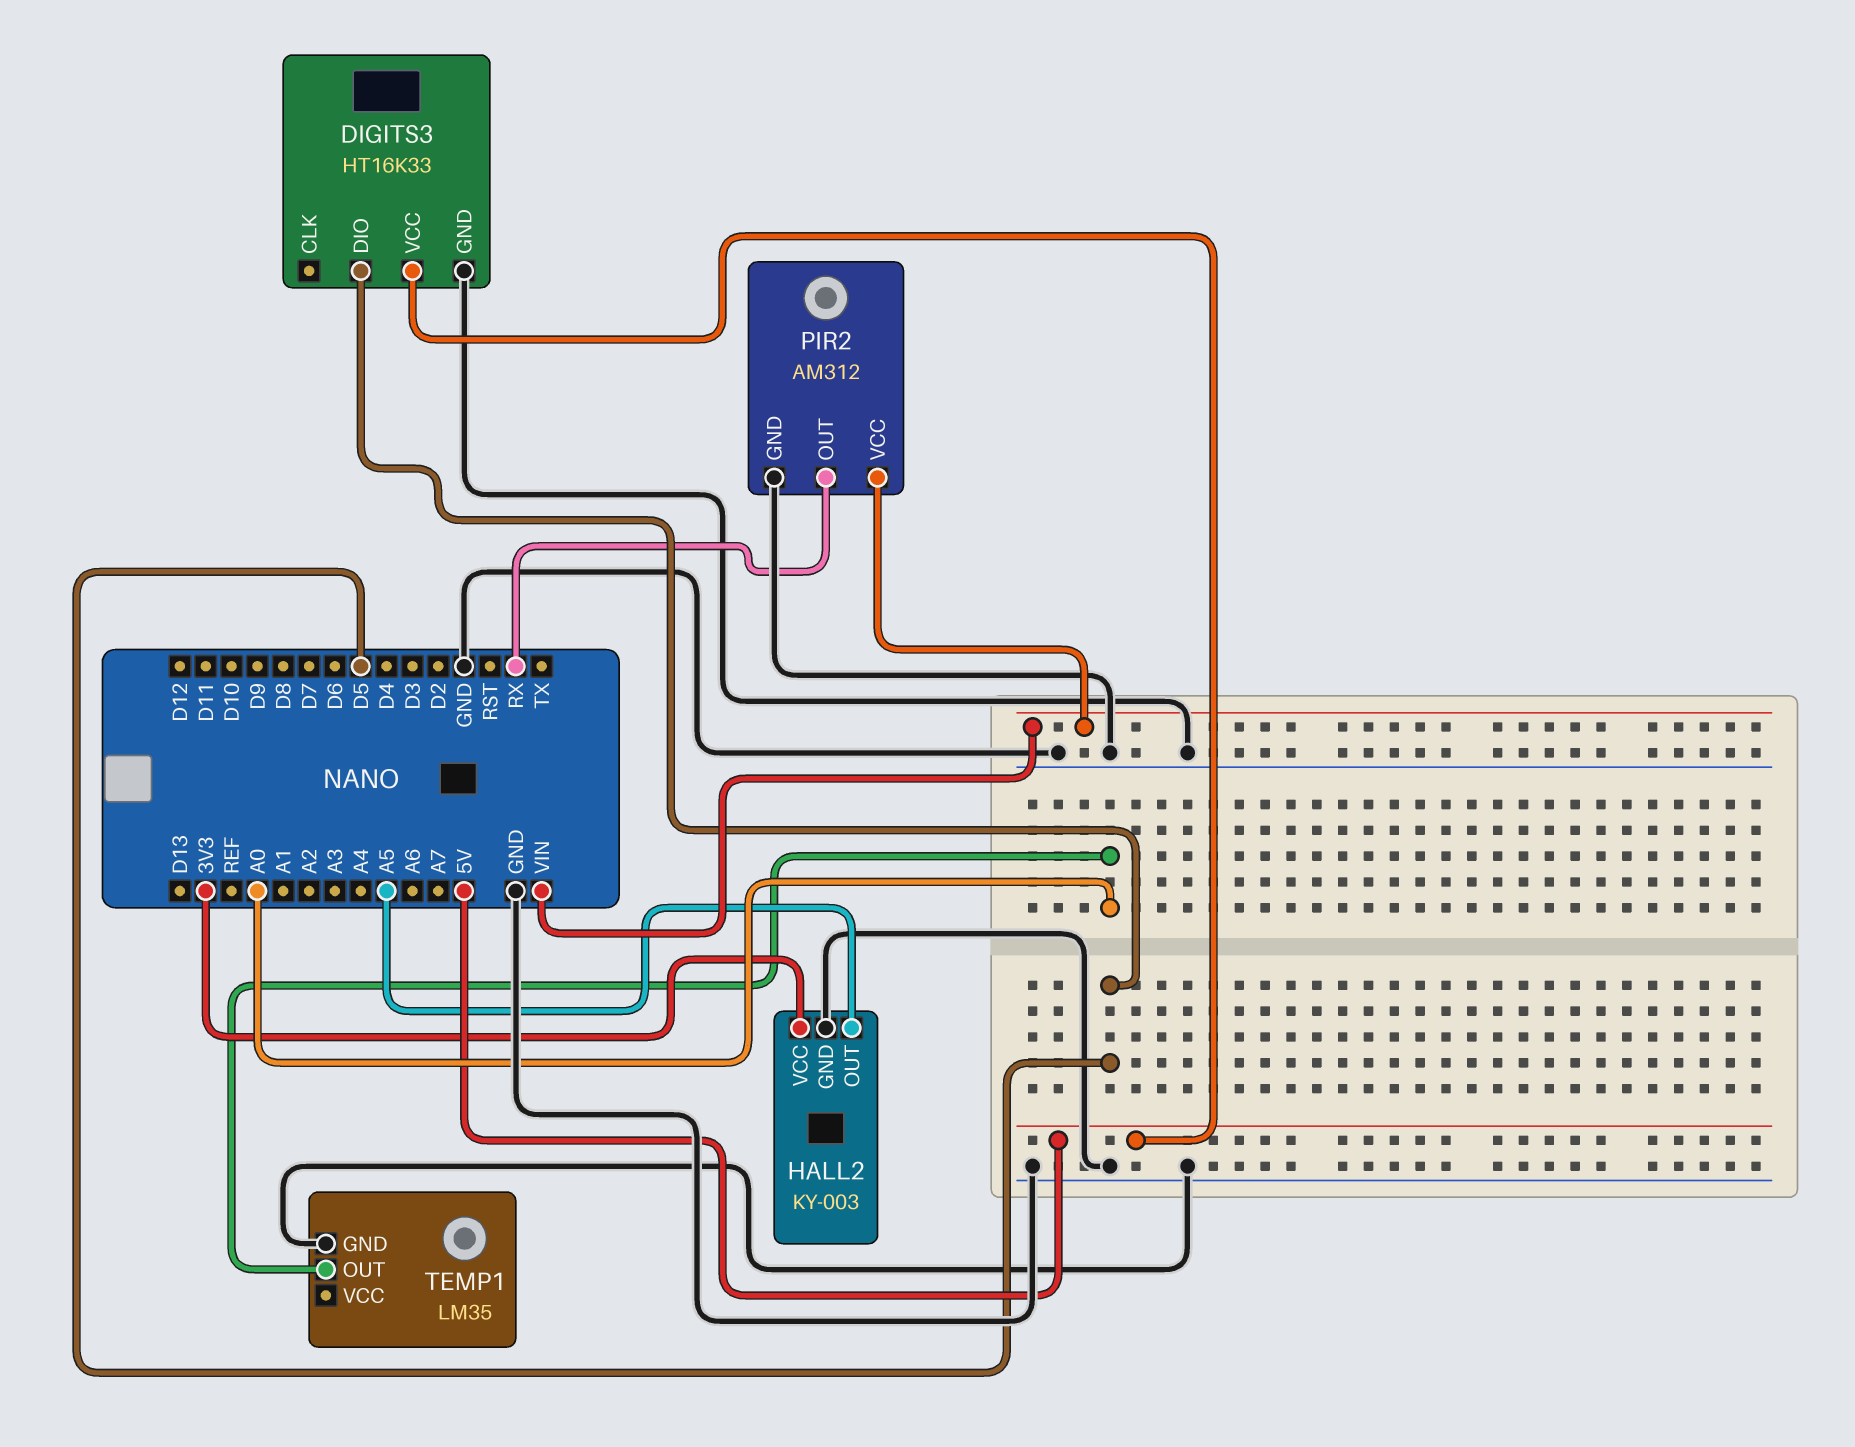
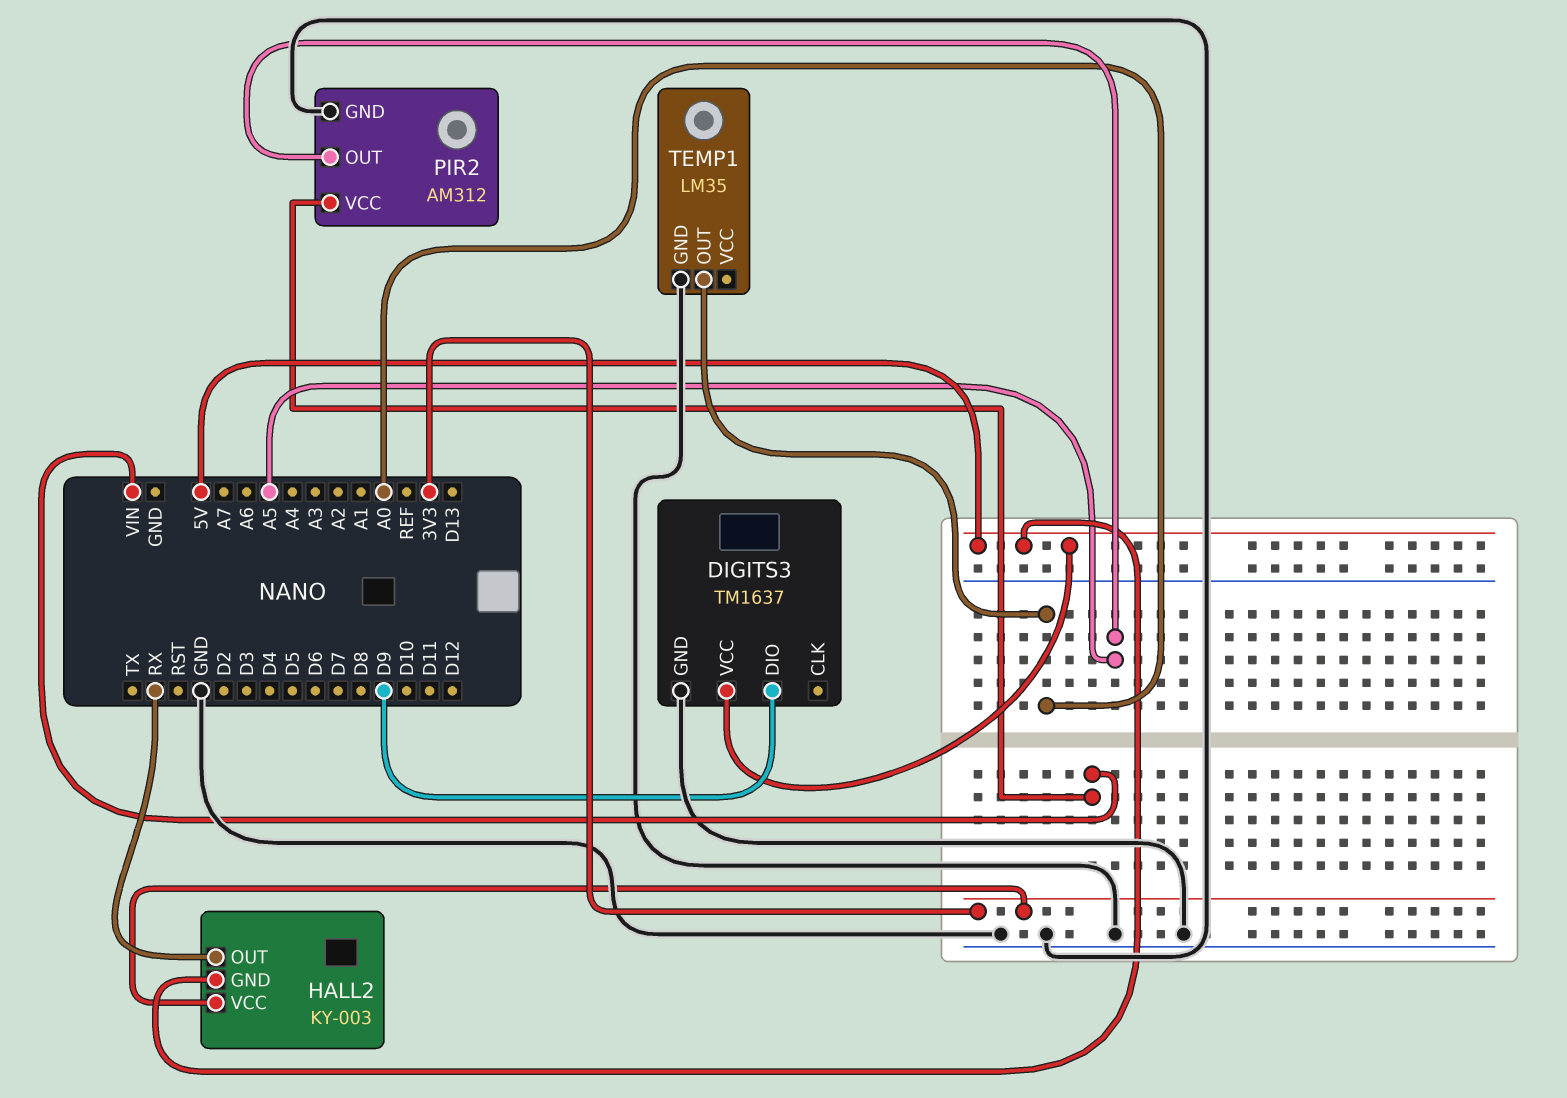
DIGITS3: HT16K33 -> TM1637
DIGITS3 pin DIO: D5 -> D9
HALL2 pin GND: GND -> 5V
HALL2 pin OUT: A5 -> RX
PIR2 pin OUT: RX -> A5

